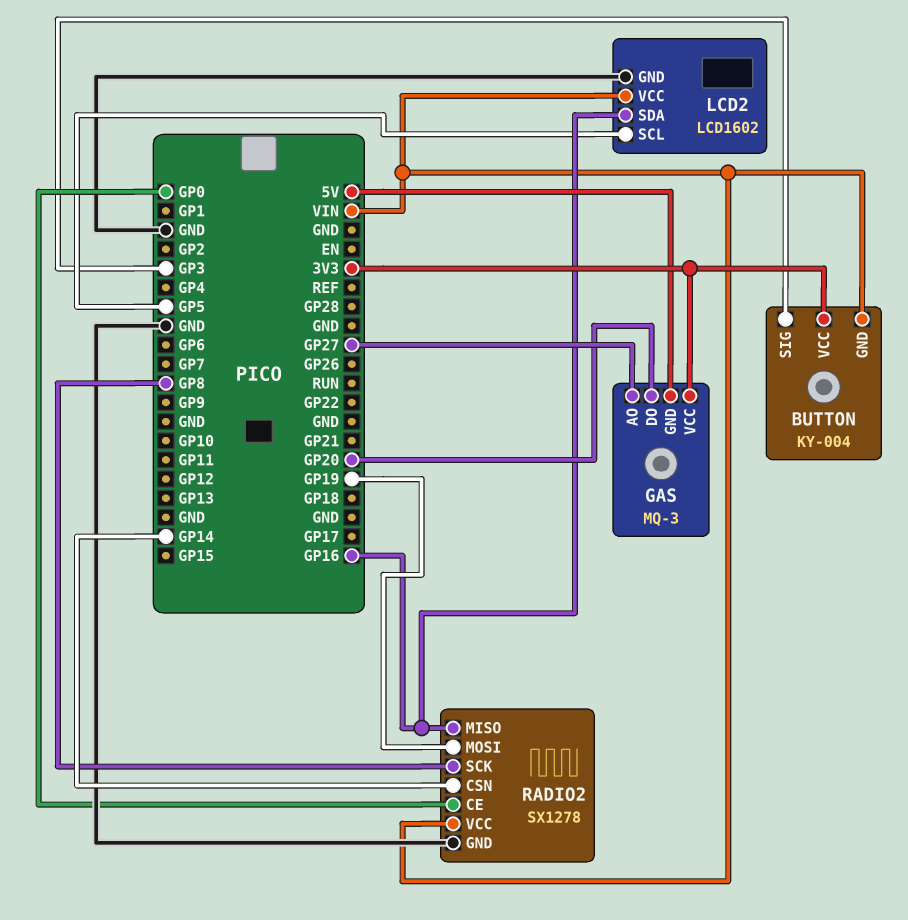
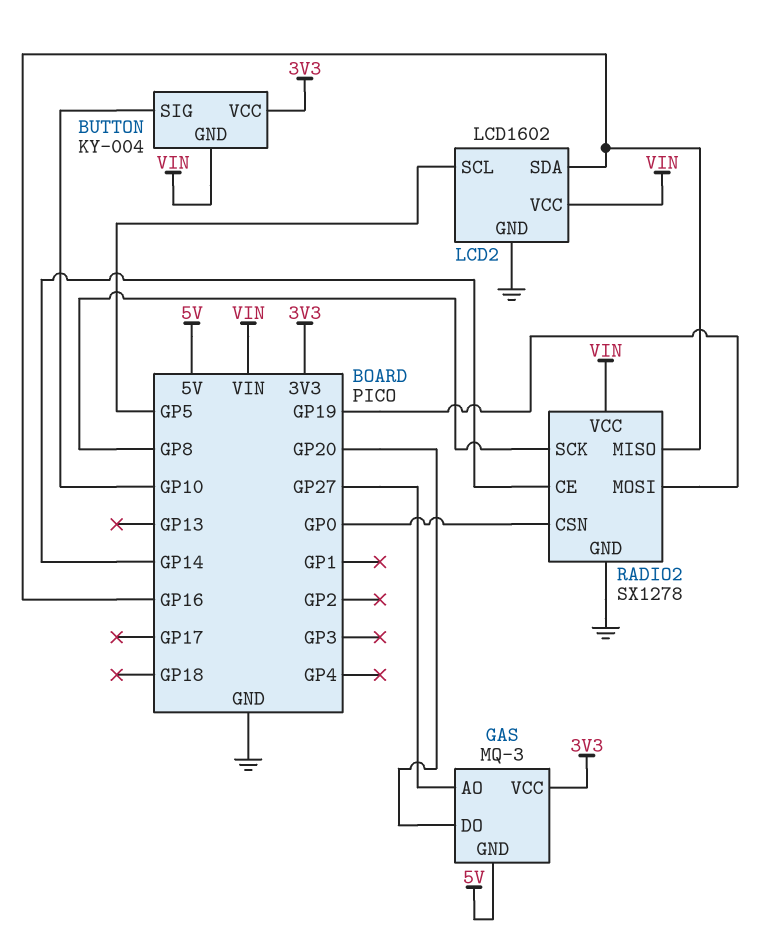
BUTTON pin SIG: GP3 -> GP10
RADIO2 pin CE: GP0 -> GP14
RADIO2 pin CSN: GP14 -> GP0

